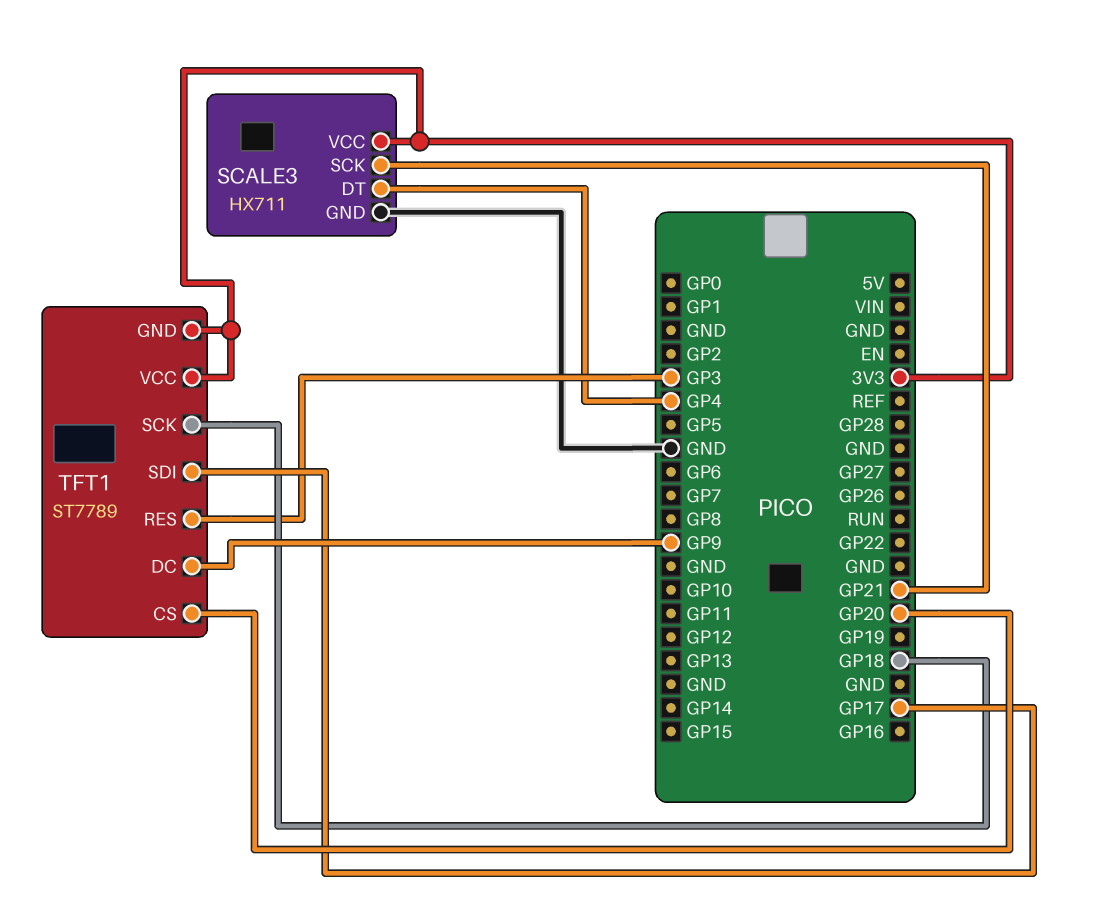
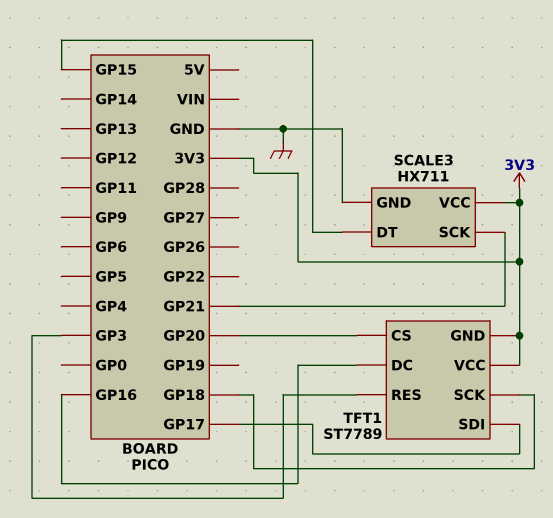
SCALE3 pin DT: GP4 -> GP15
TFT1 pin DC: GP9 -> GP16

